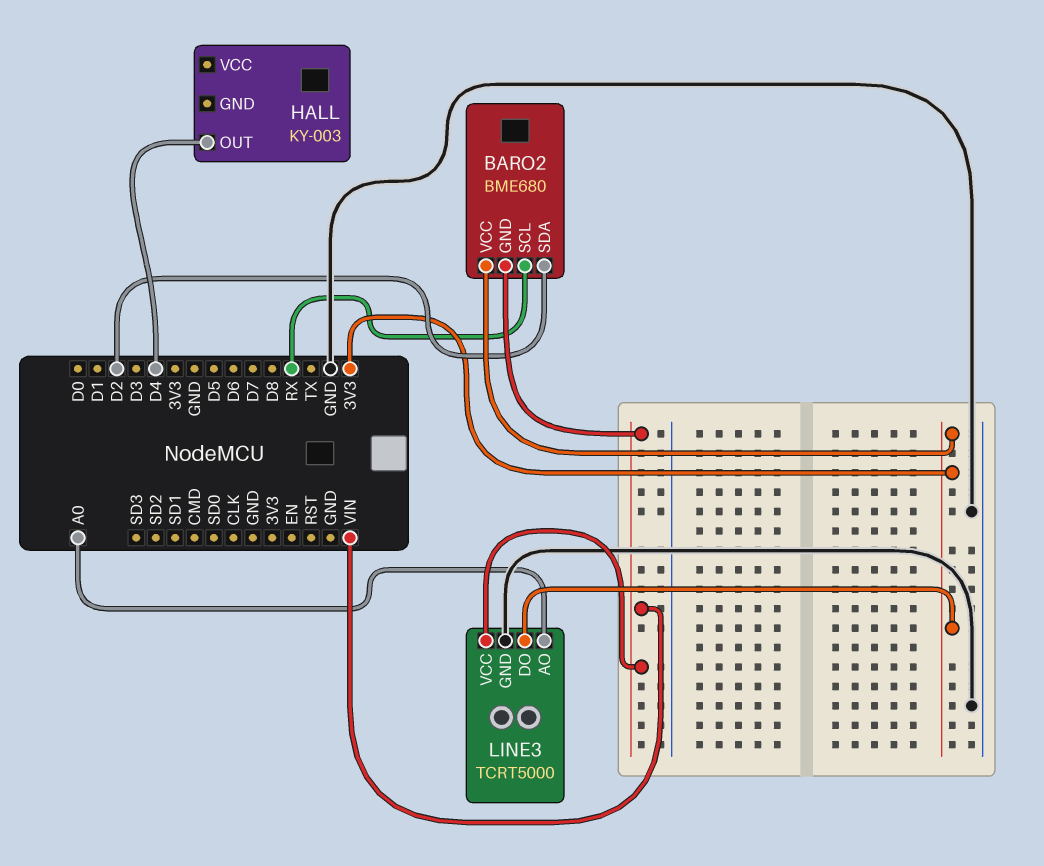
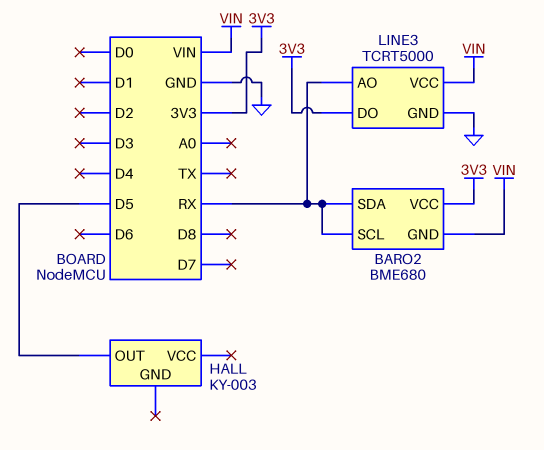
BARO2 pin SDA: D2 -> RX
HALL pin OUT: D4 -> D5
LINE3 pin AO: A0 -> RX

